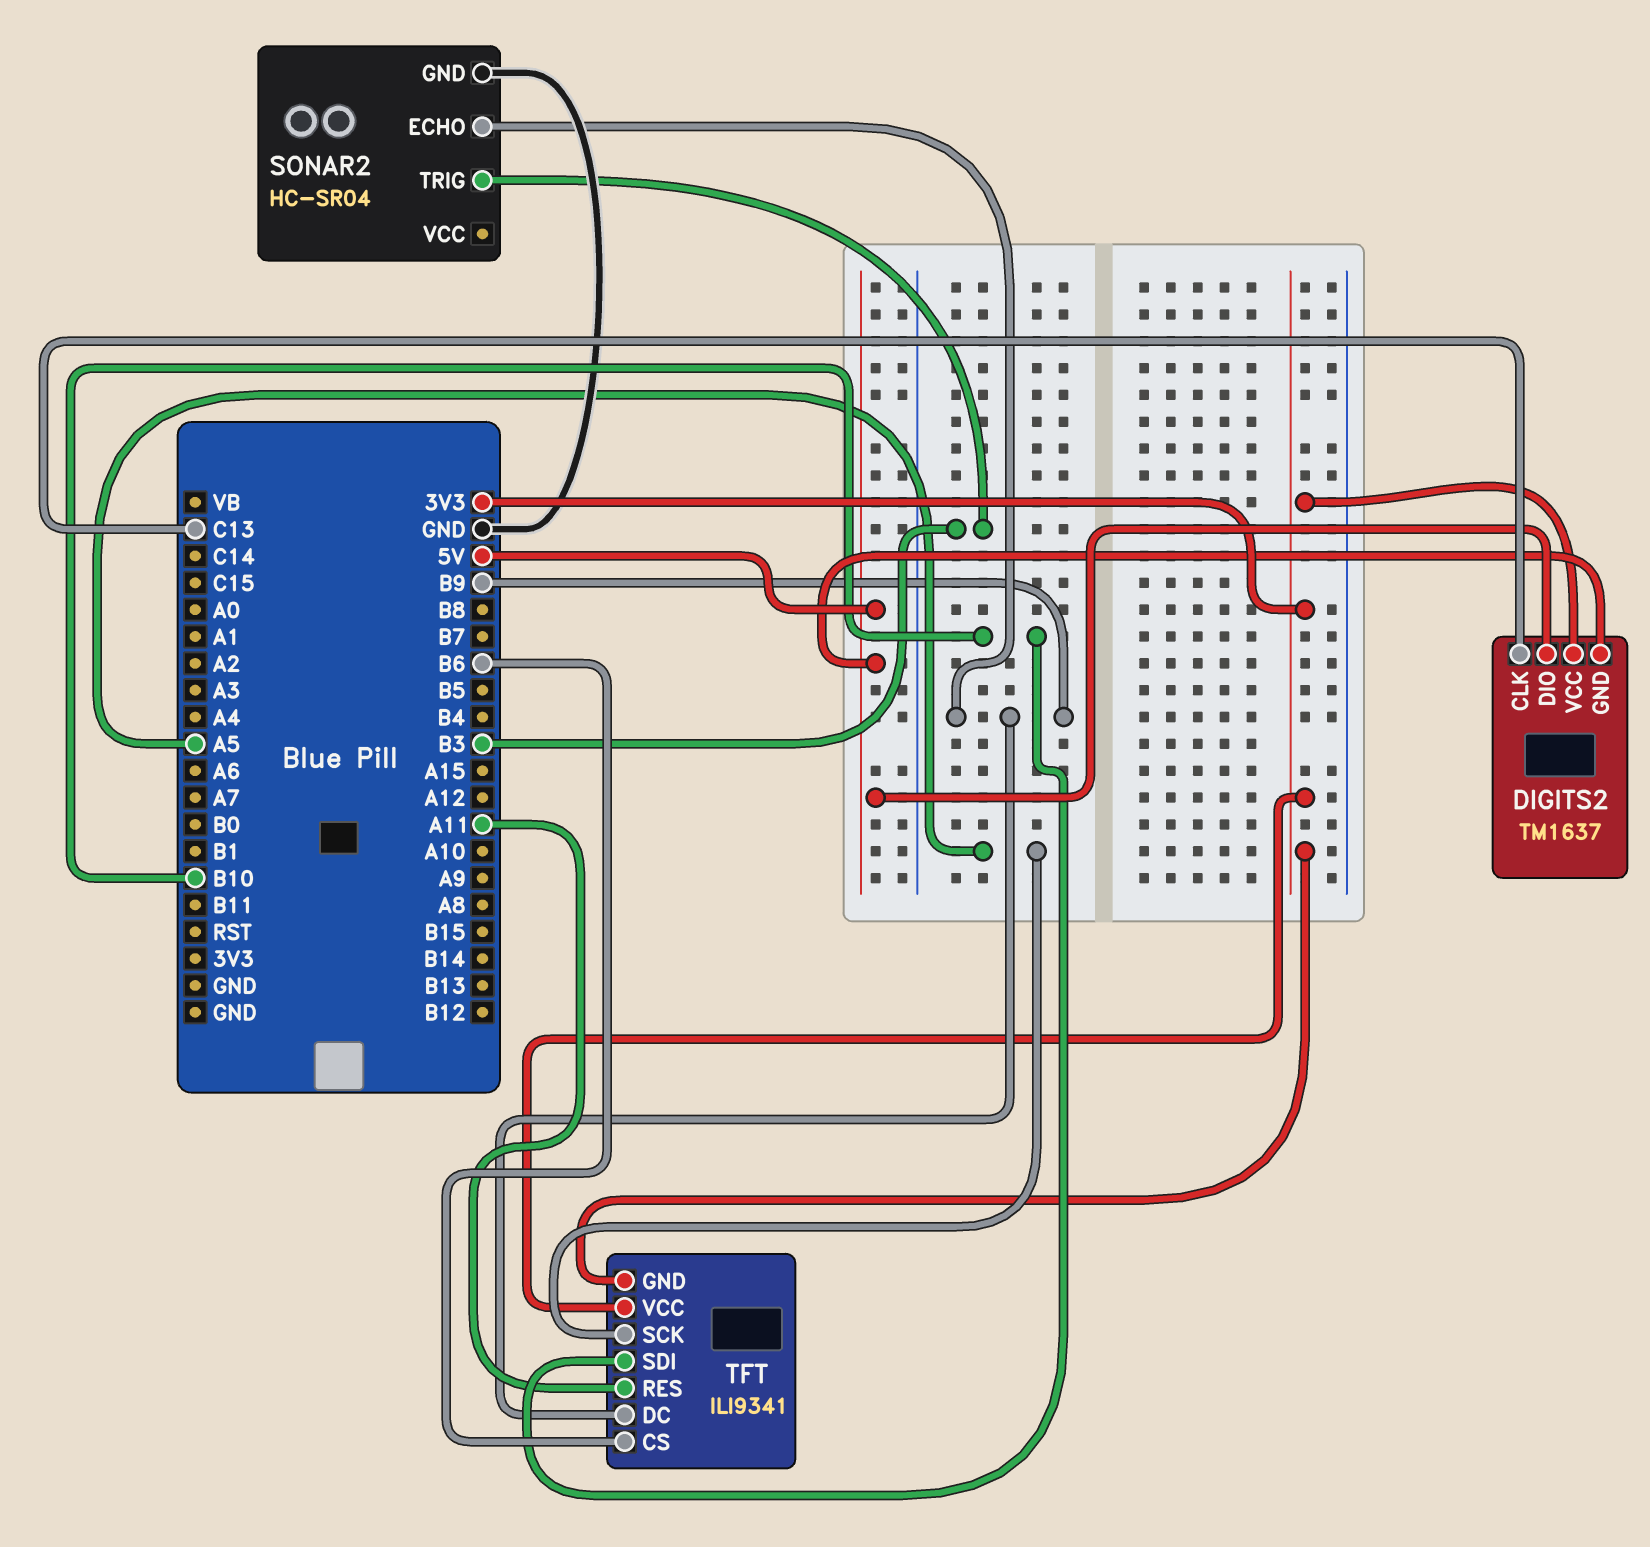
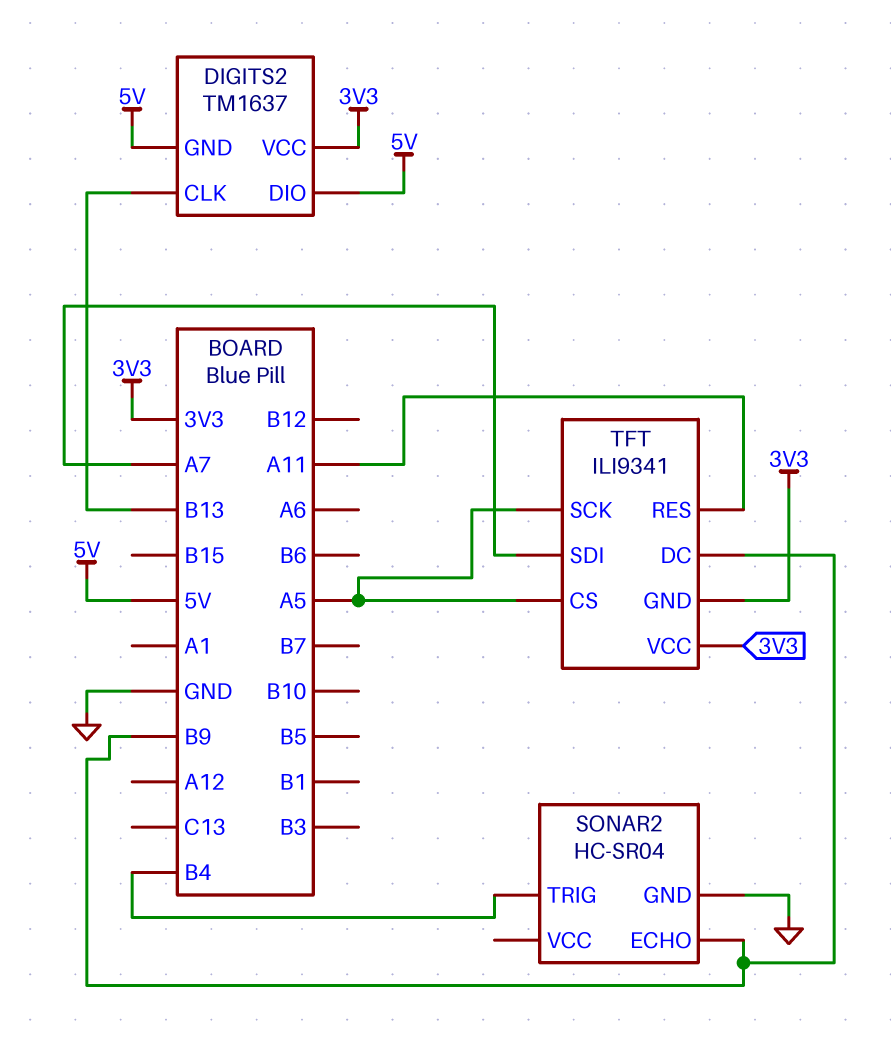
DIGITS2 pin CLK: C13 -> B13
SONAR2 pin TRIG: B3 -> B4
TFT pin CS: B6 -> A5
TFT pin SDI: B10 -> A7

